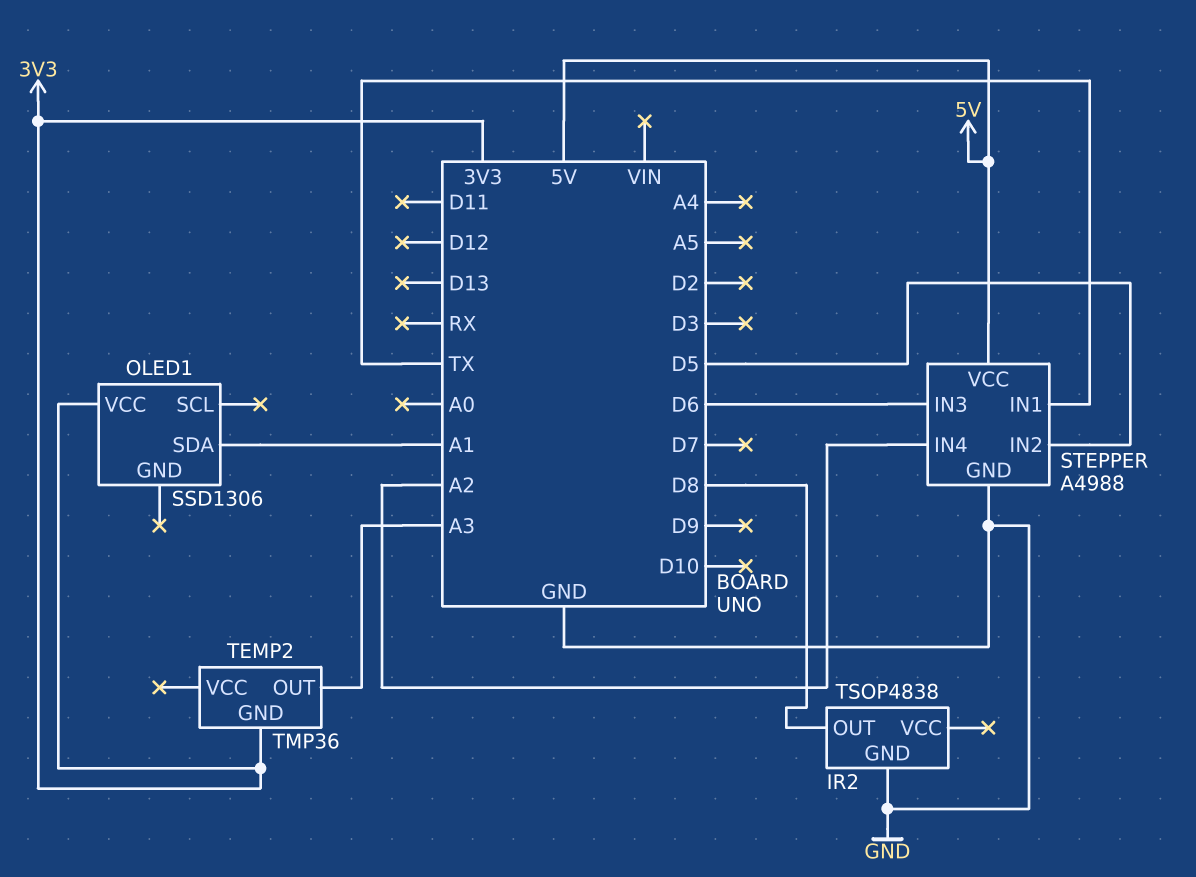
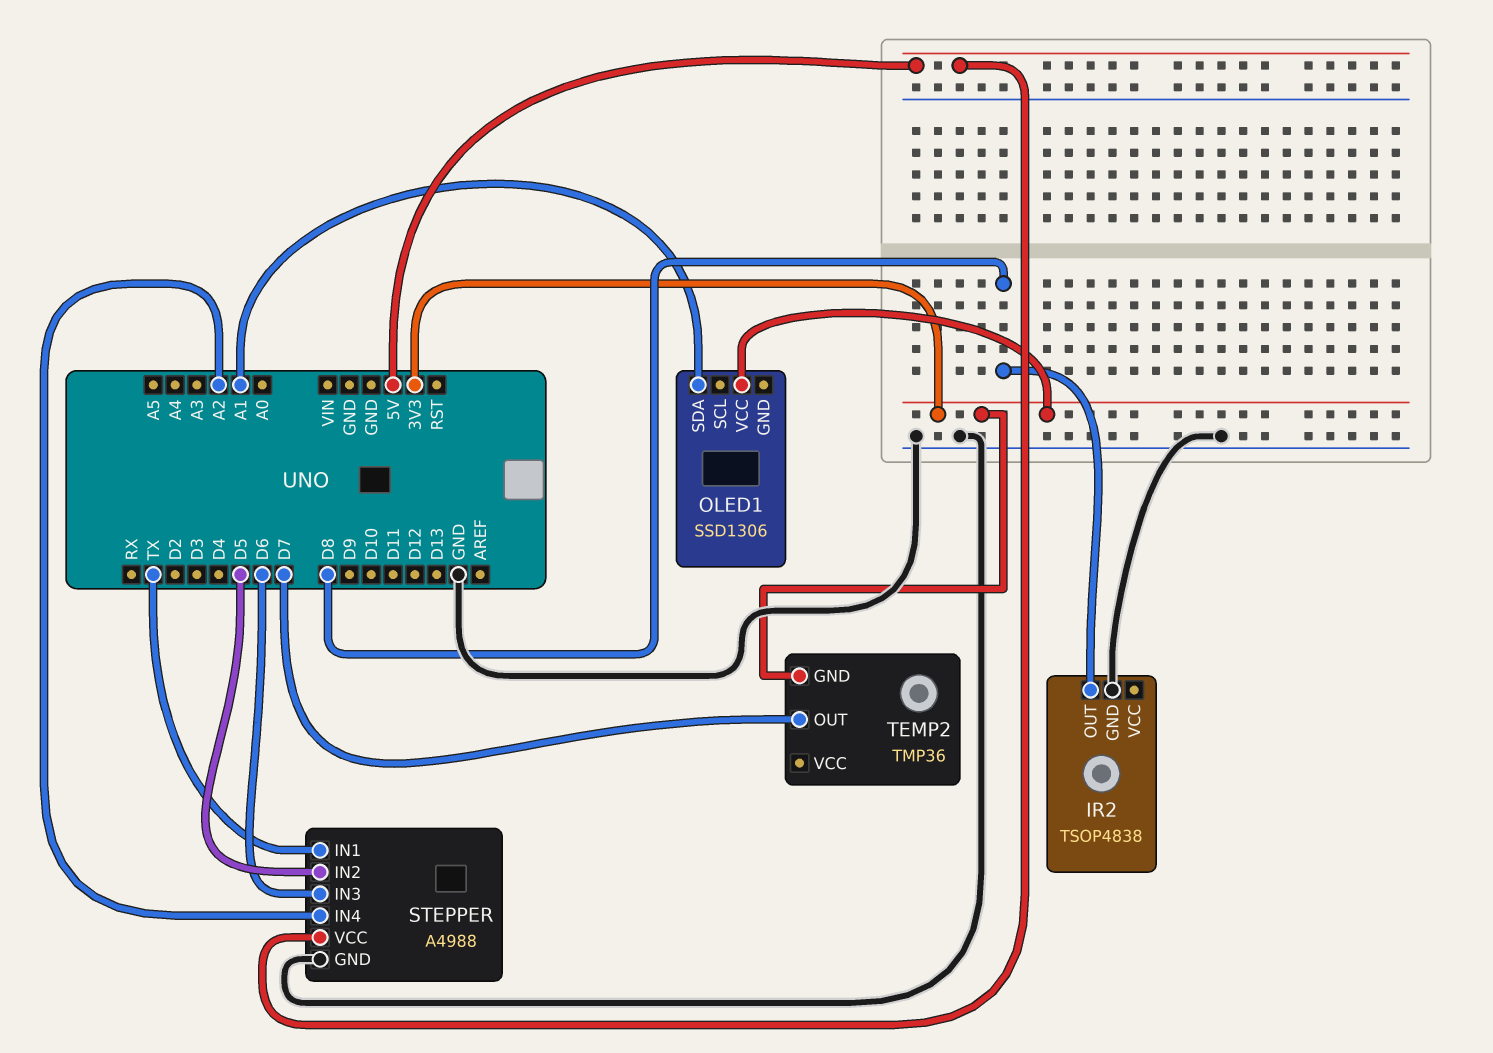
TEMP2 pin OUT: A3 -> D7

